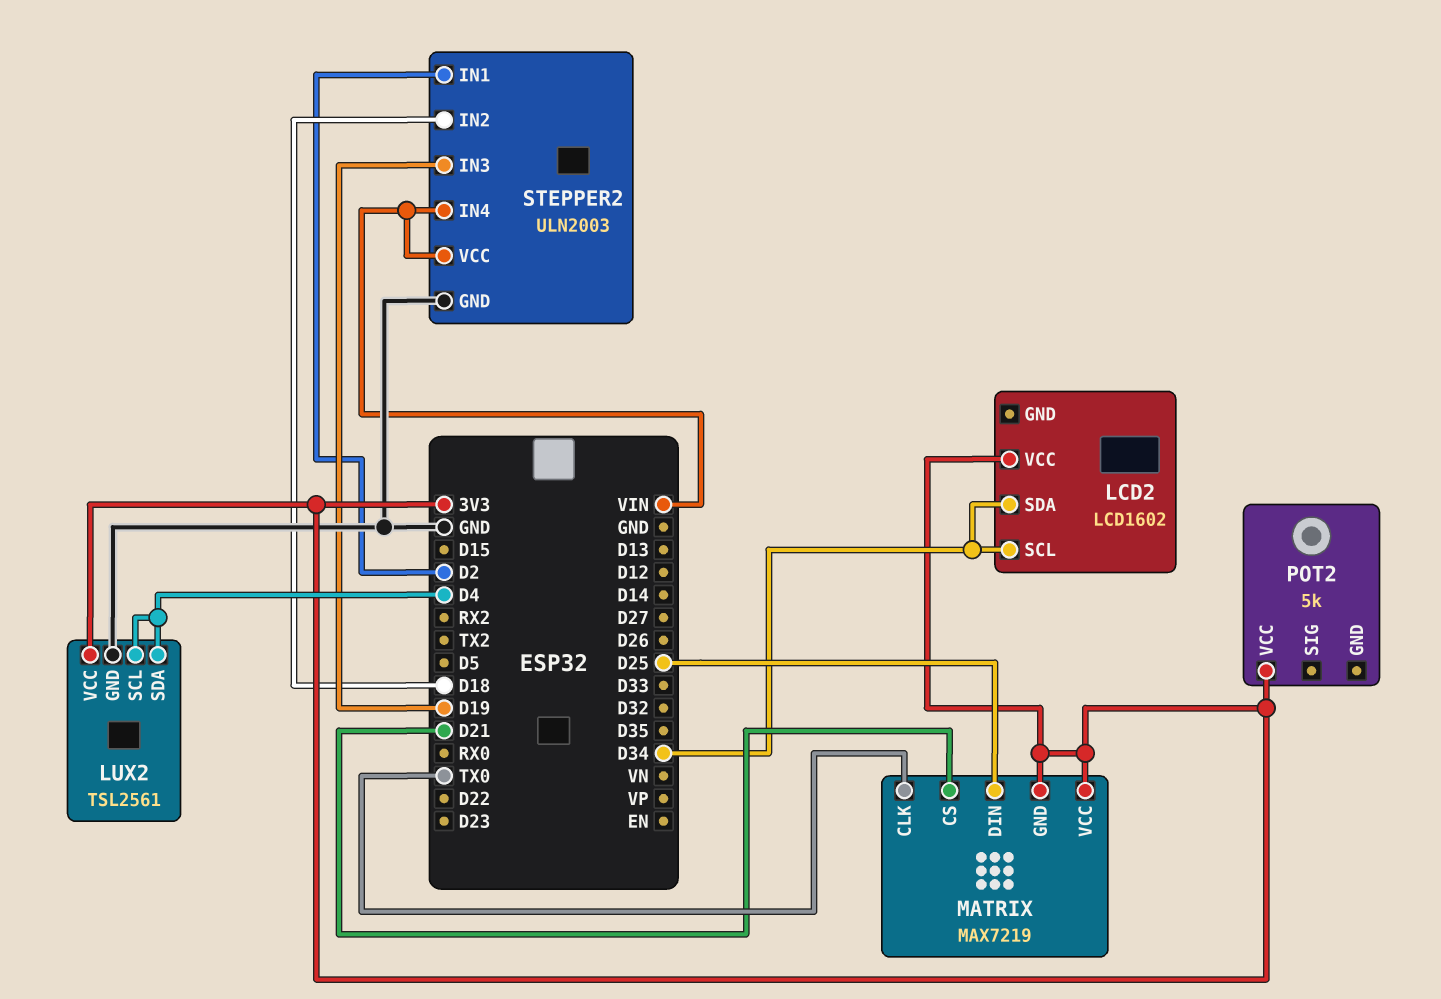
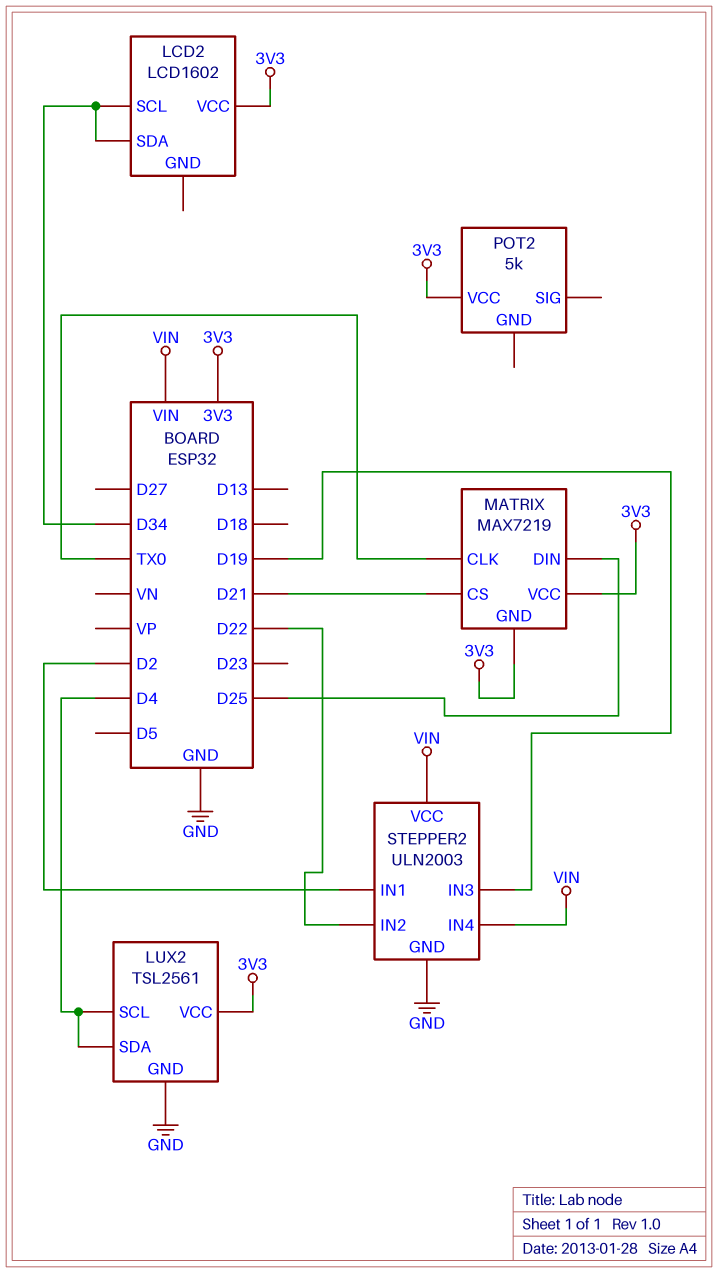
STEPPER2 pin IN2: D18 -> D22

